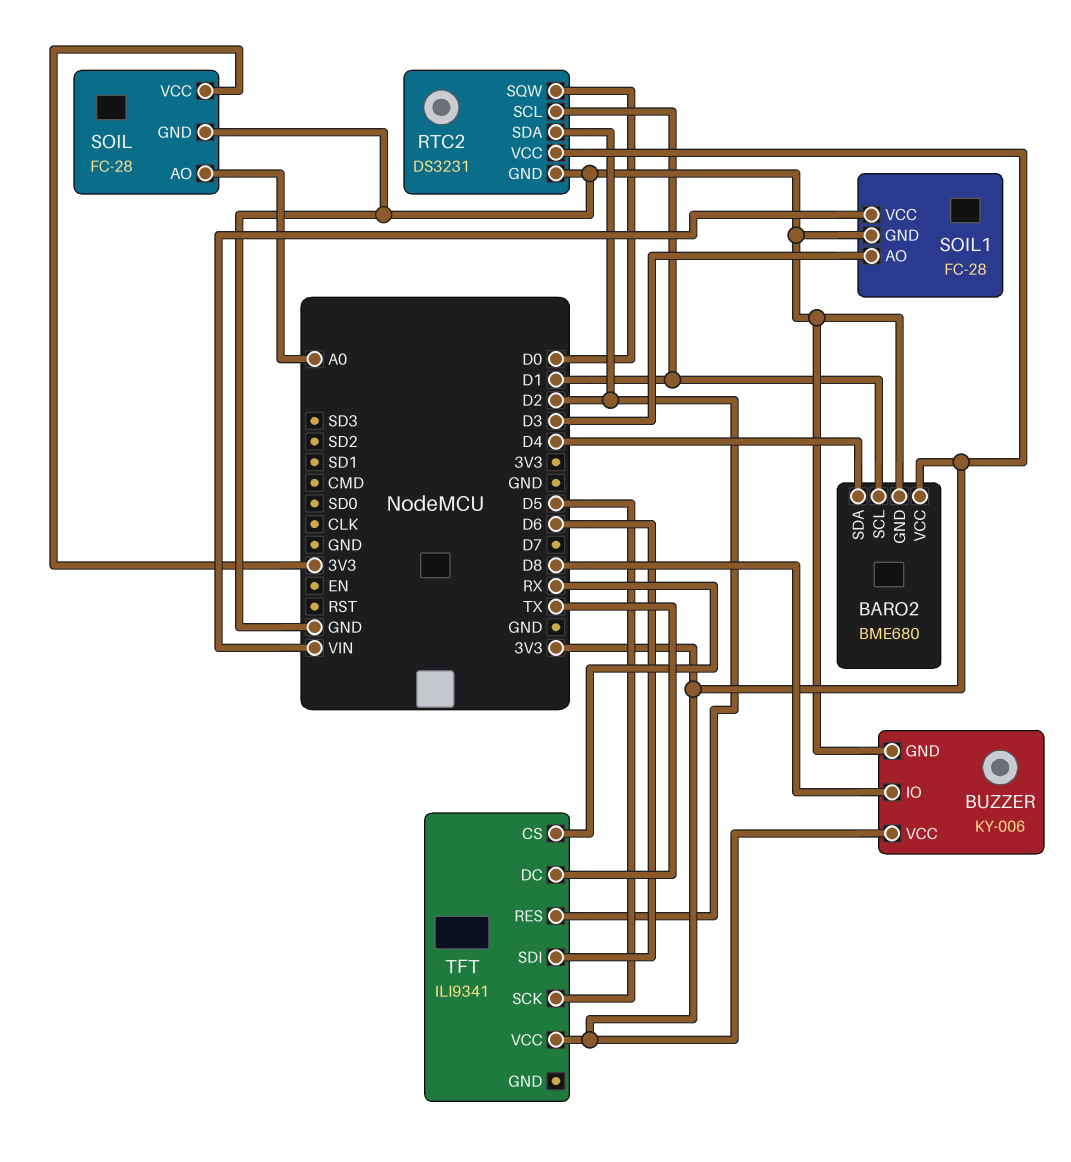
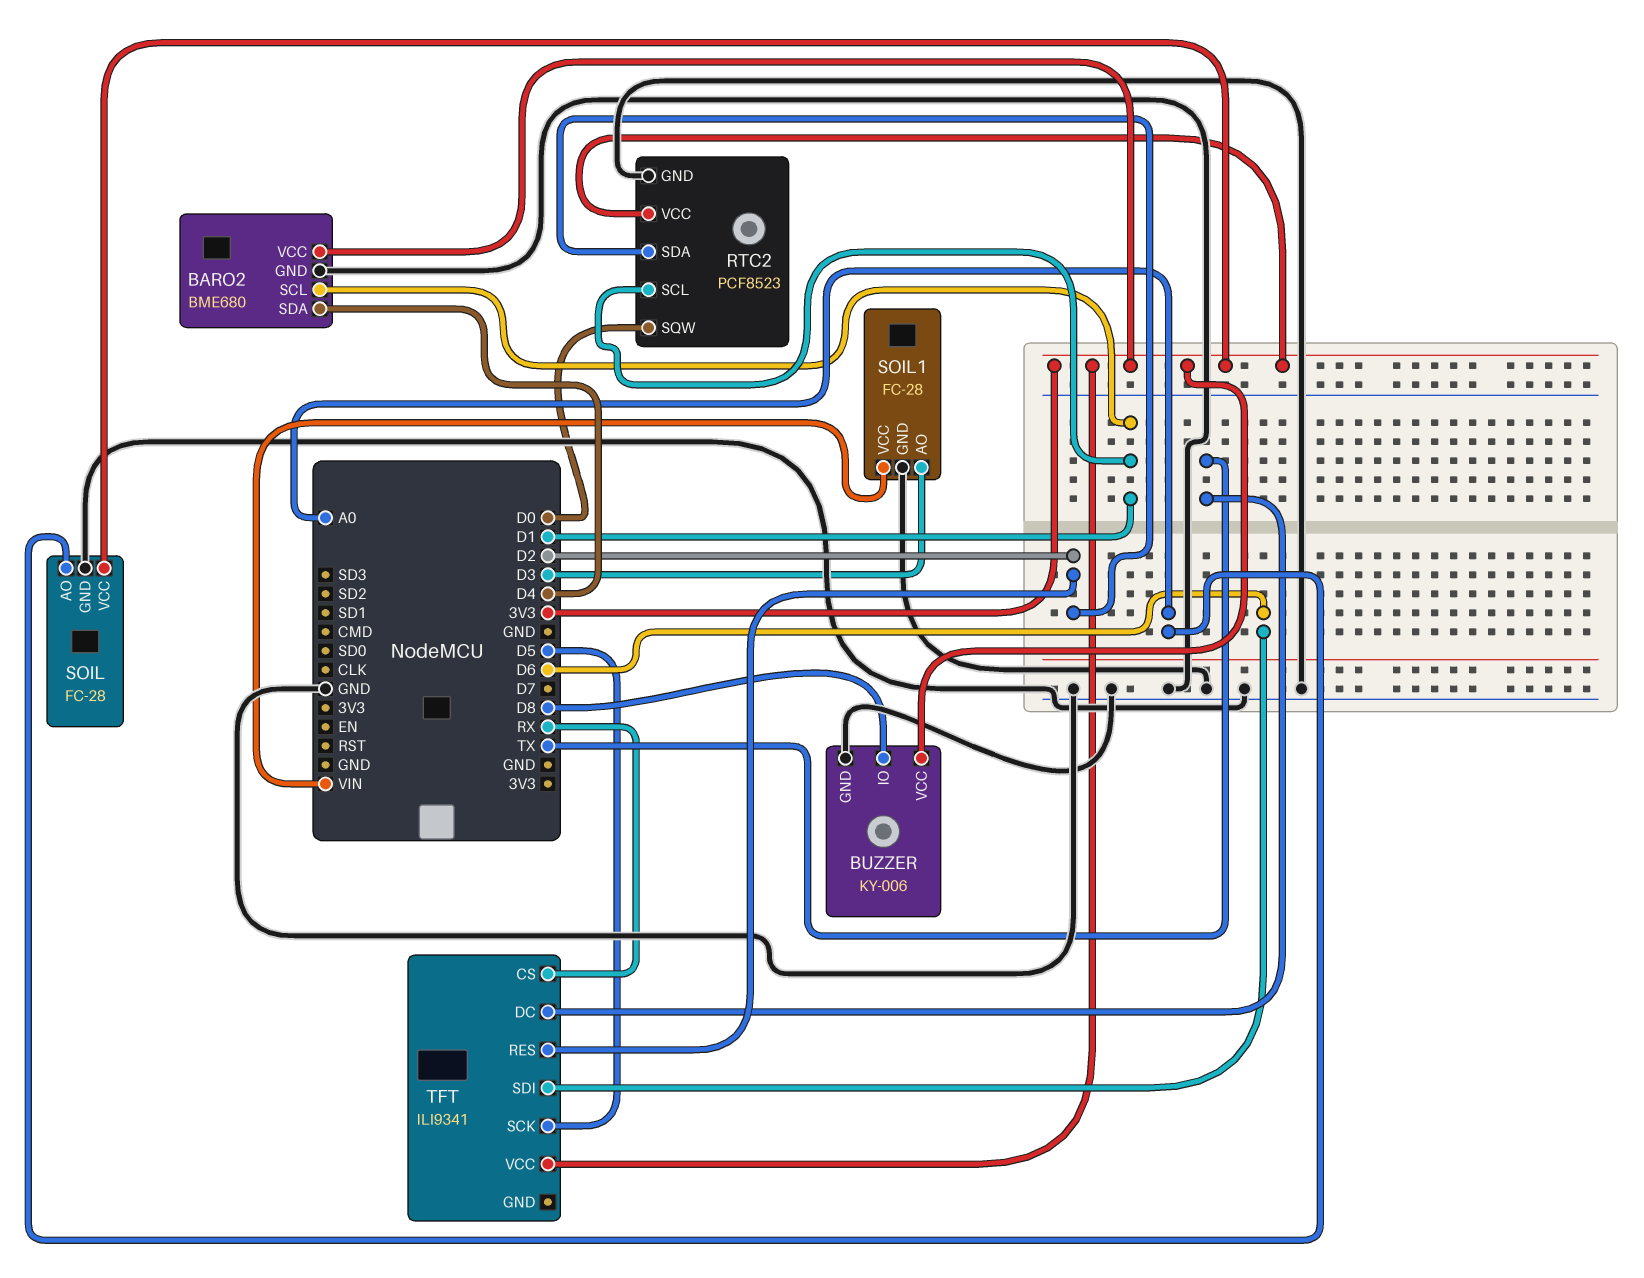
RTC2: DS3231 -> PCF8523

